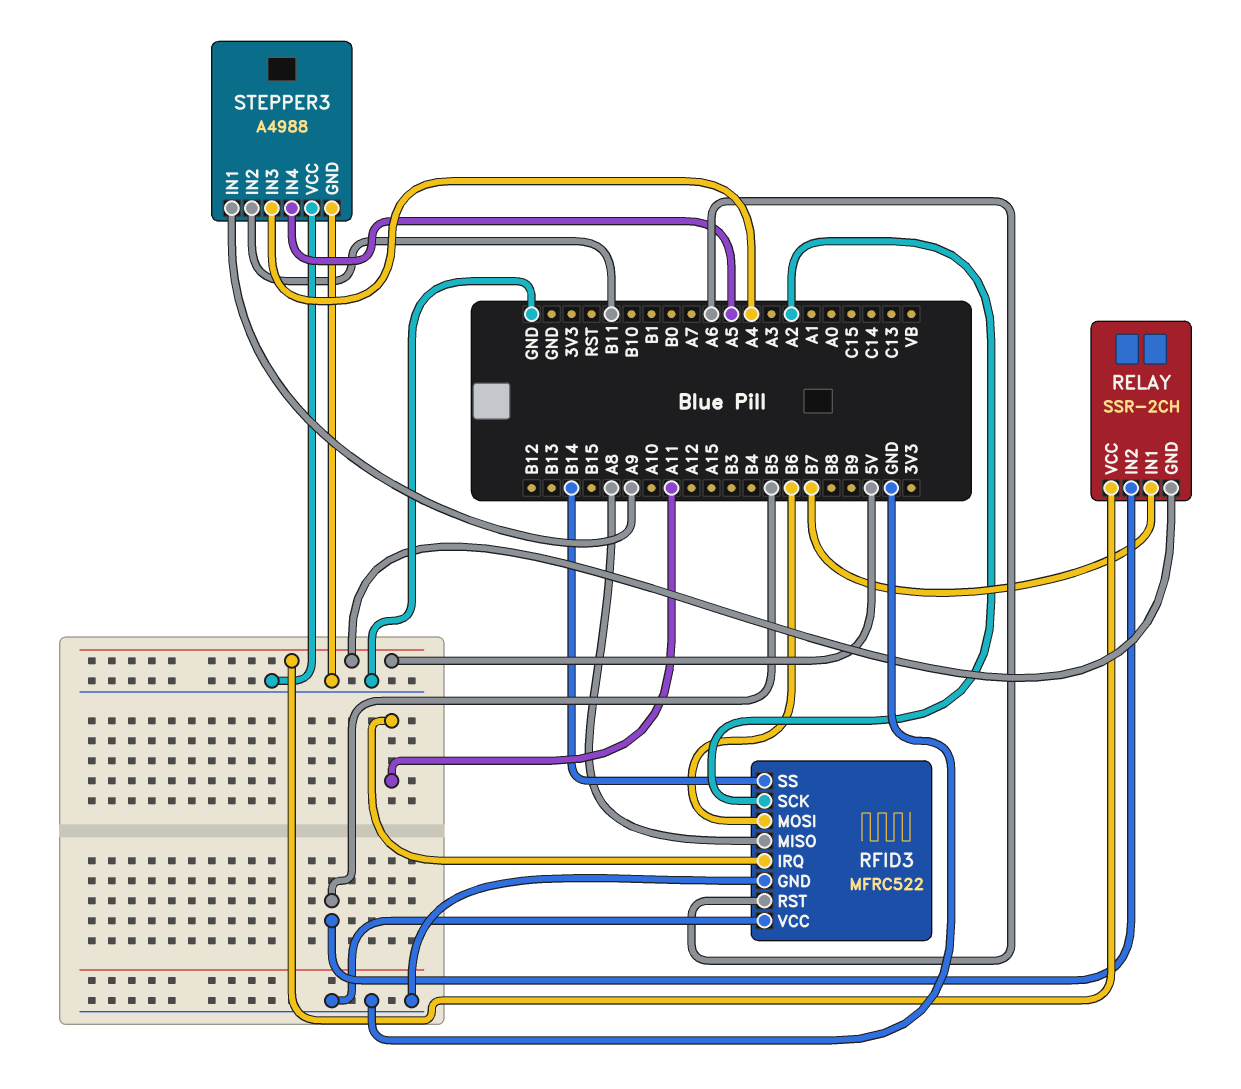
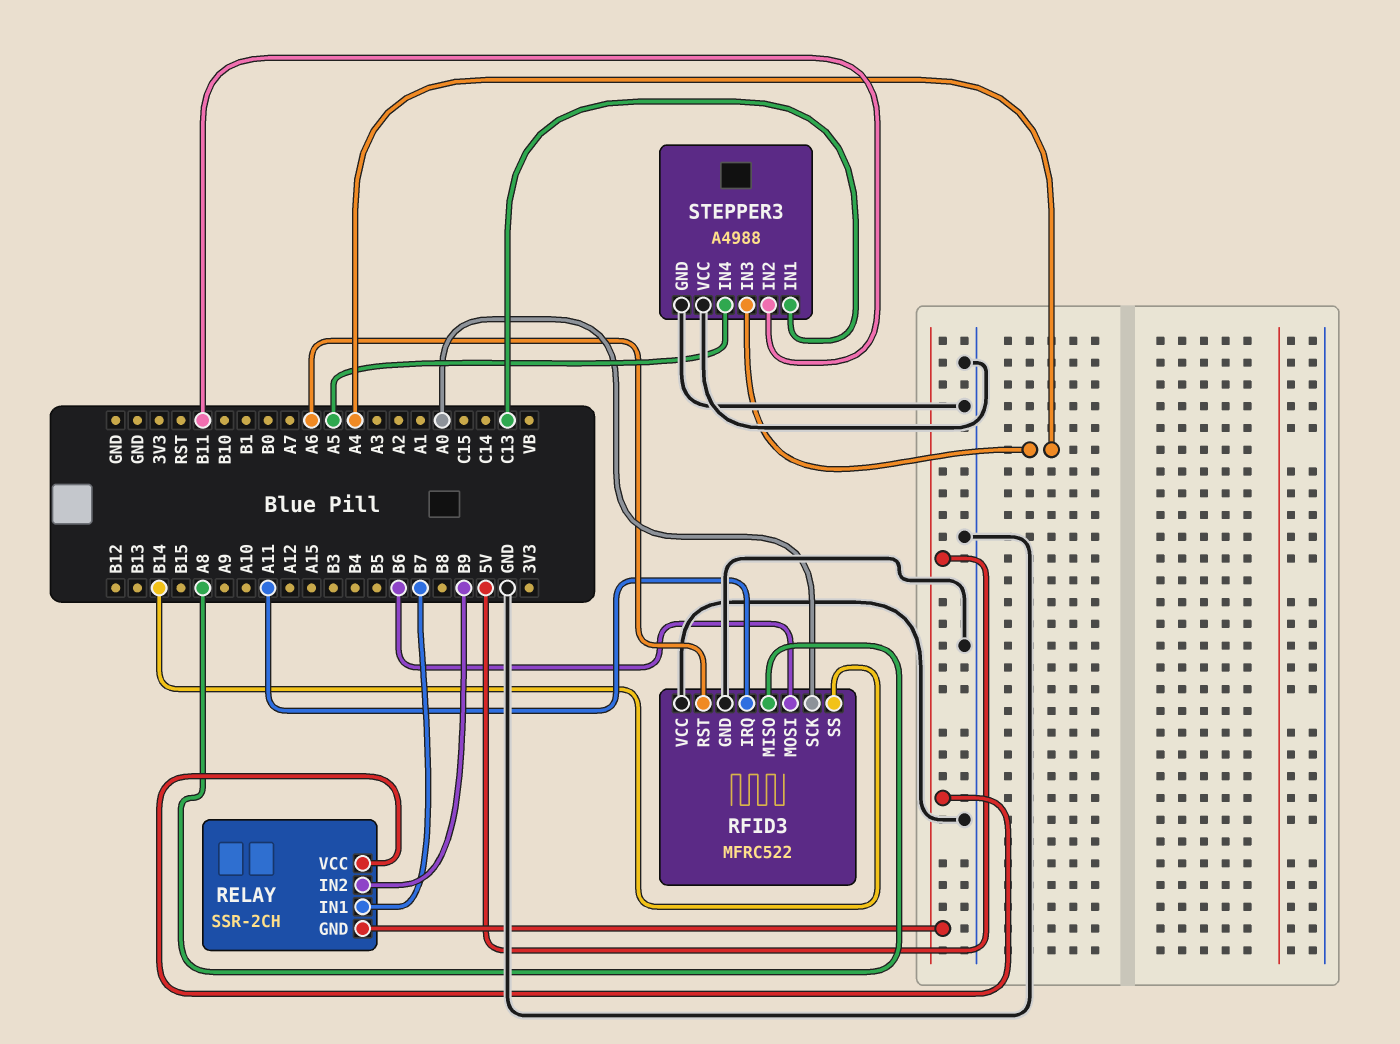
RELAY pin IN2: B5 -> B9
RFID3 pin SCK: A2 -> A0
STEPPER3 pin IN1: A9 -> C13

